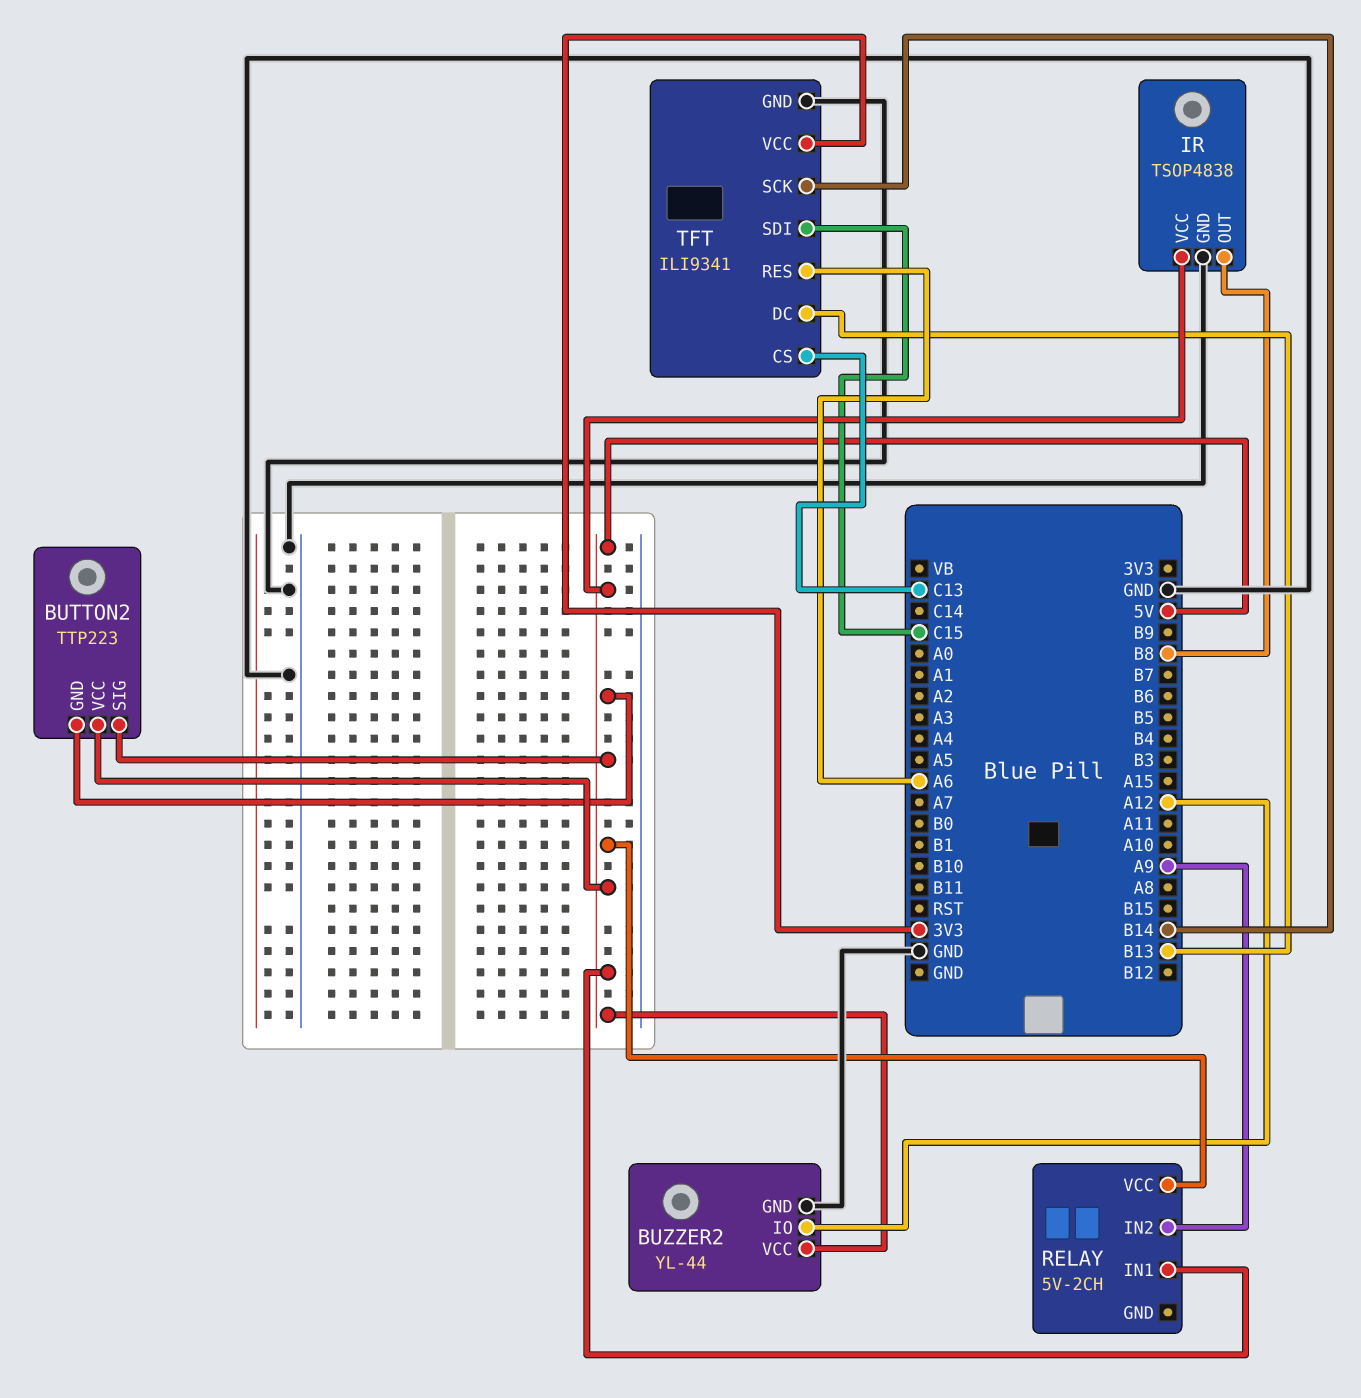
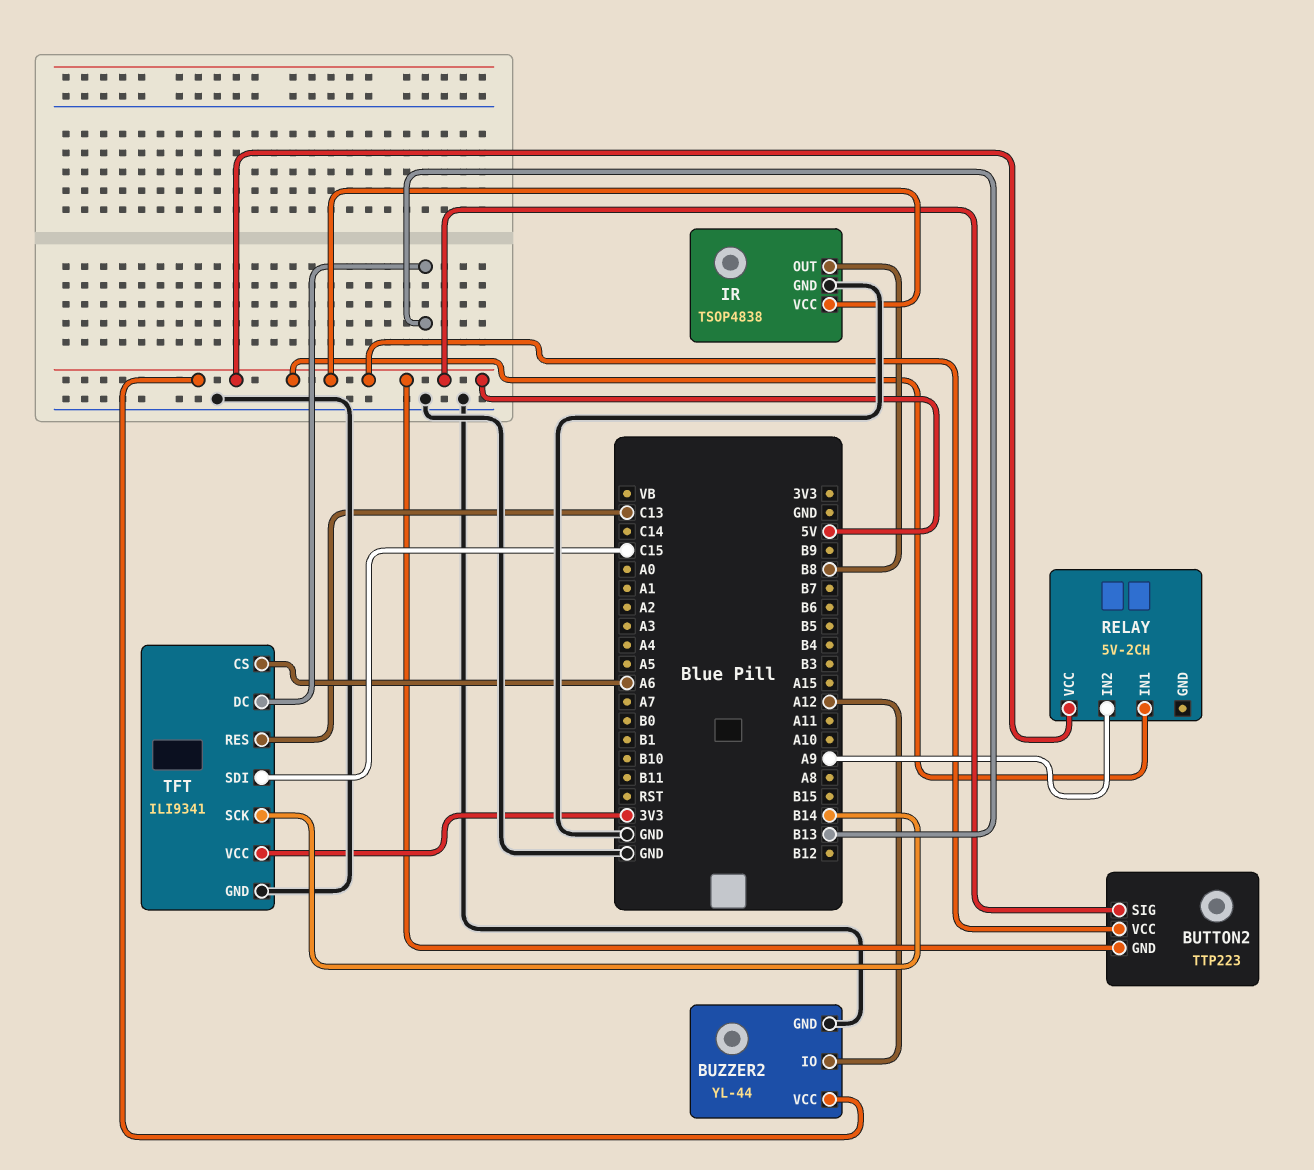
TFT pin CS: C13 -> A6
TFT pin RES: A6 -> C13

